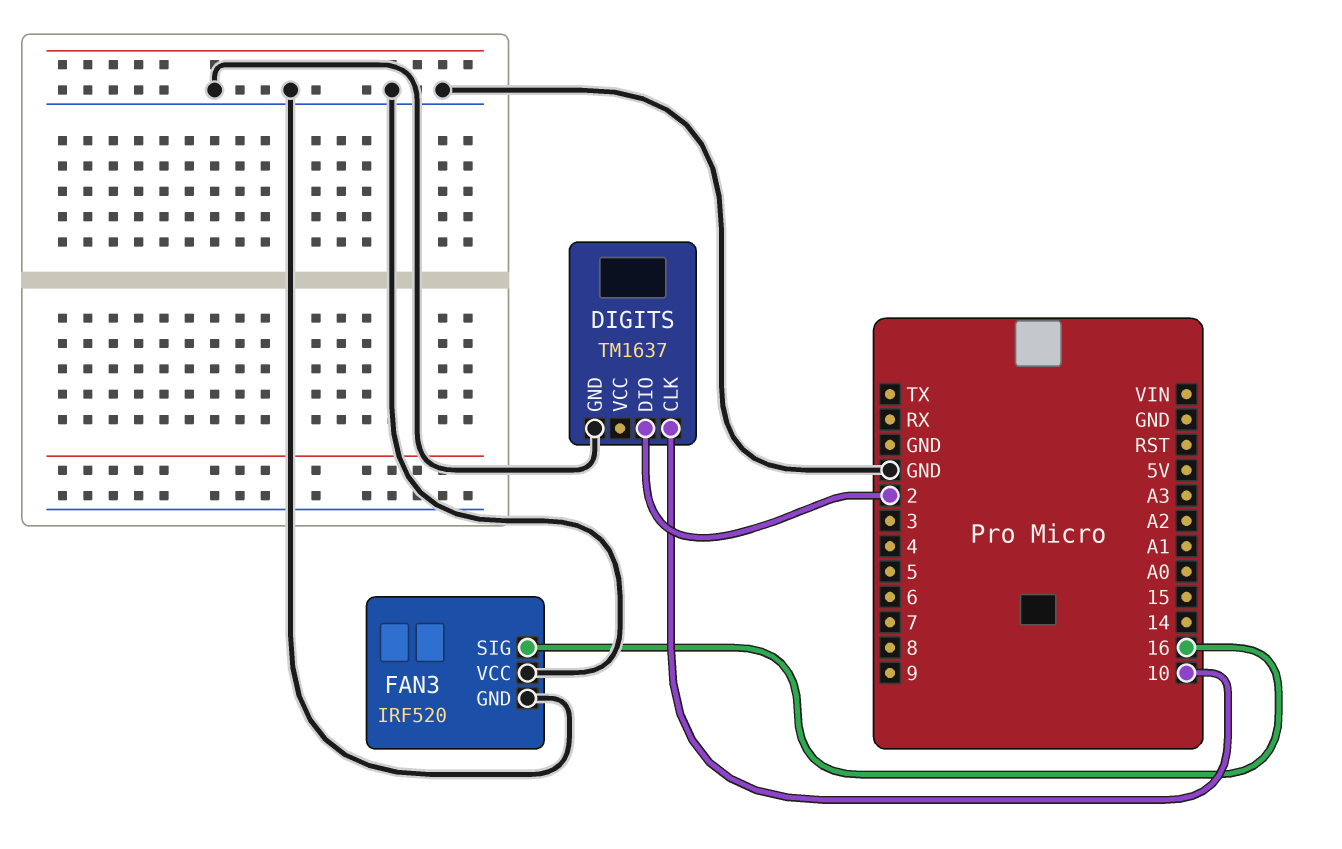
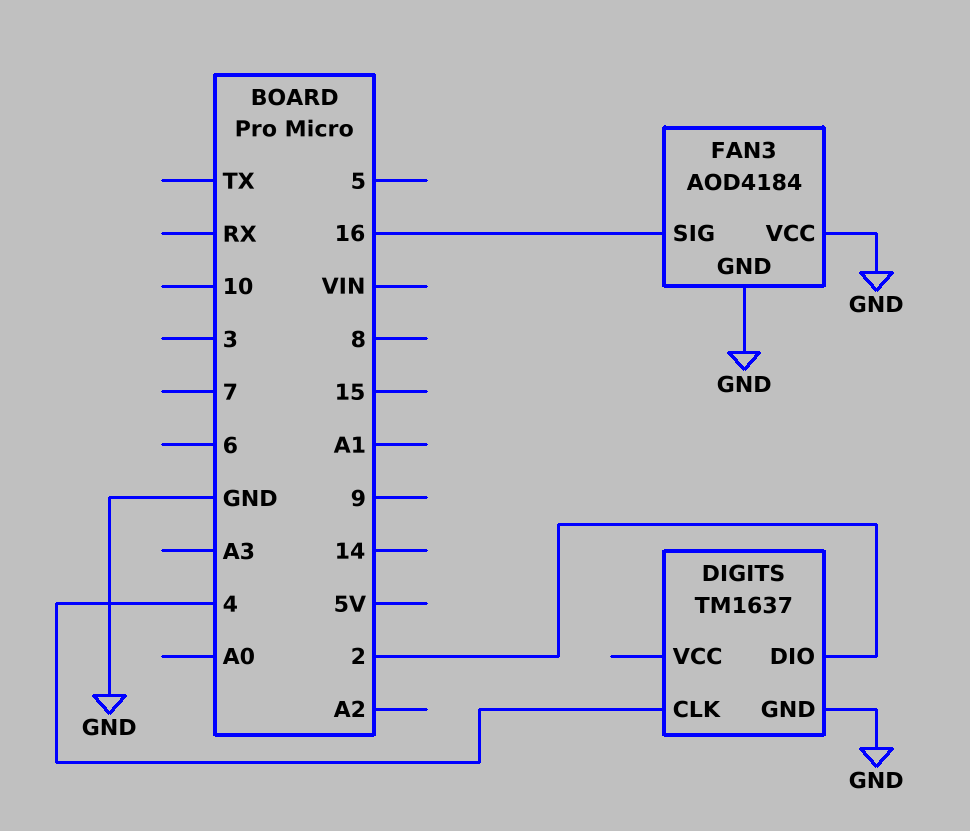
DIGITS pin CLK: 10 -> 4
FAN3: IRF520 -> AOD4184

